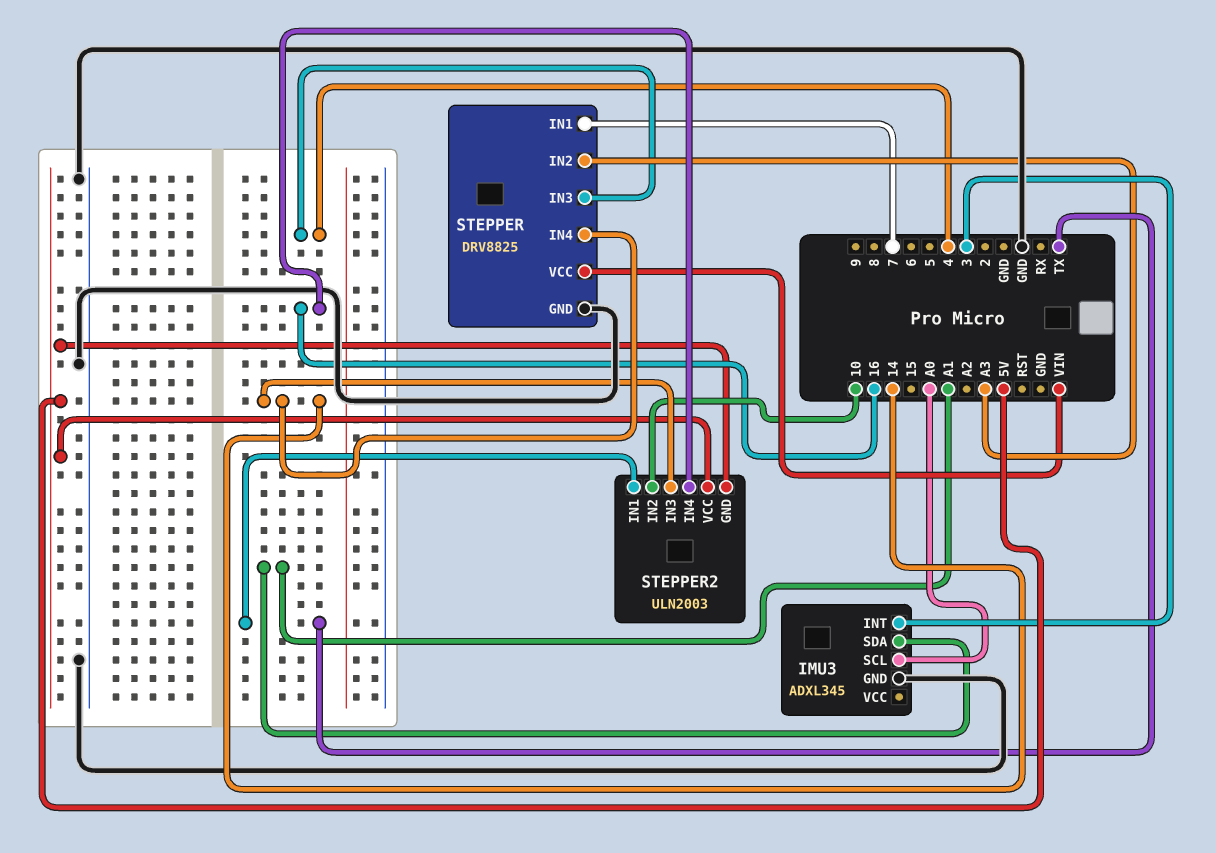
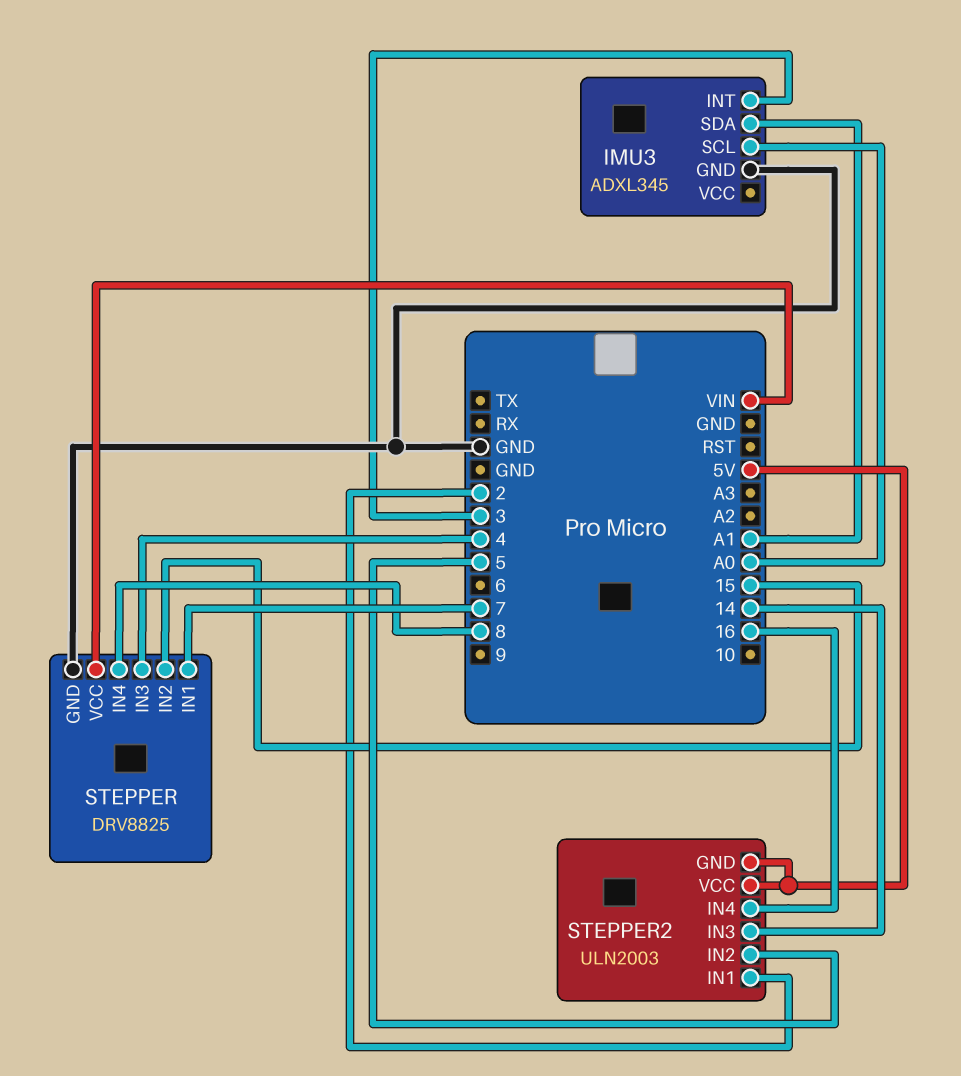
STEPPER pin IN2: A3 -> 15
STEPPER pin IN4: 14 -> 8
STEPPER2 pin IN1: TX -> 2
STEPPER2 pin IN2: 10 -> 5

